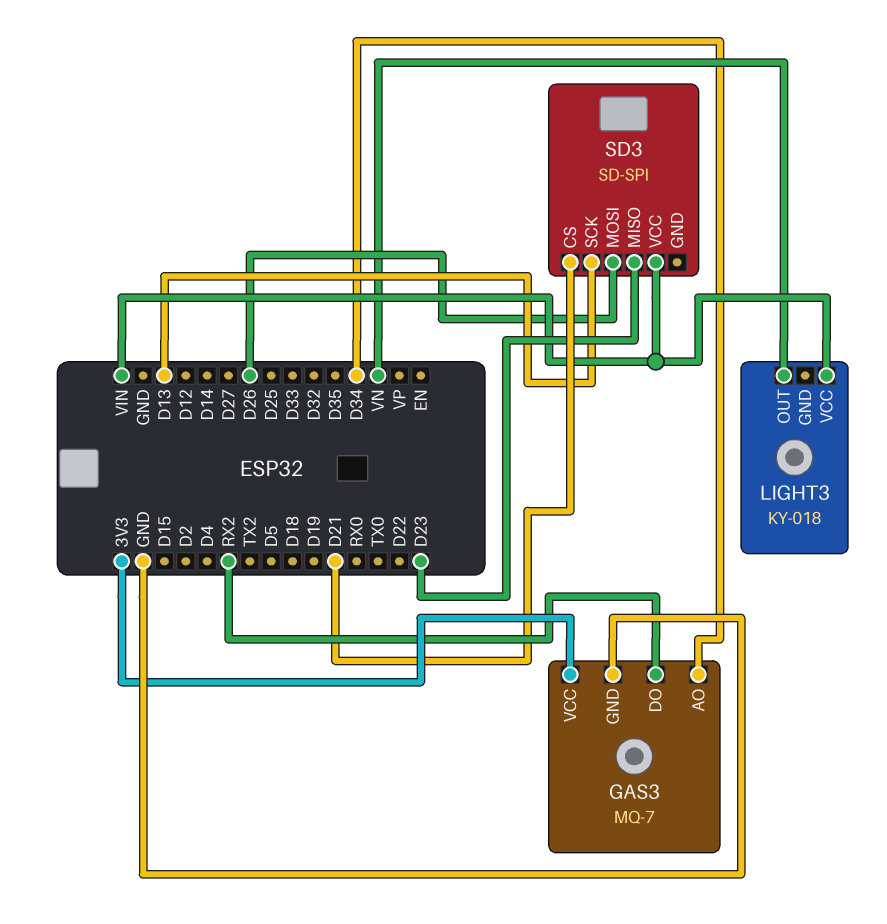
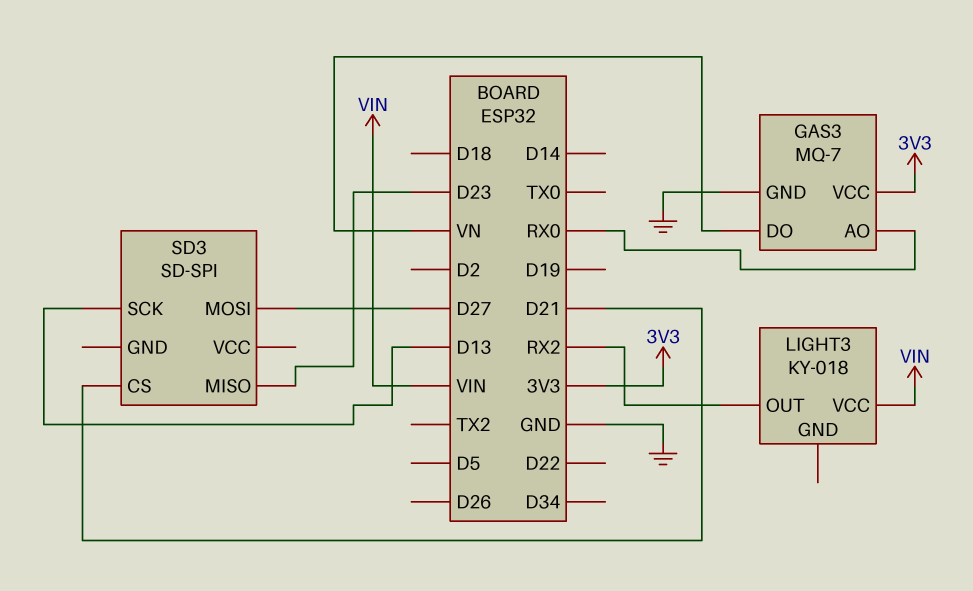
GAS3 pin AO: D34 -> RX0
GAS3 pin DO: RX2 -> VN
LIGHT3 pin OUT: VN -> RX2
SD3 pin MOSI: D26 -> D27
SD3 pin VCC: VIN -> none

